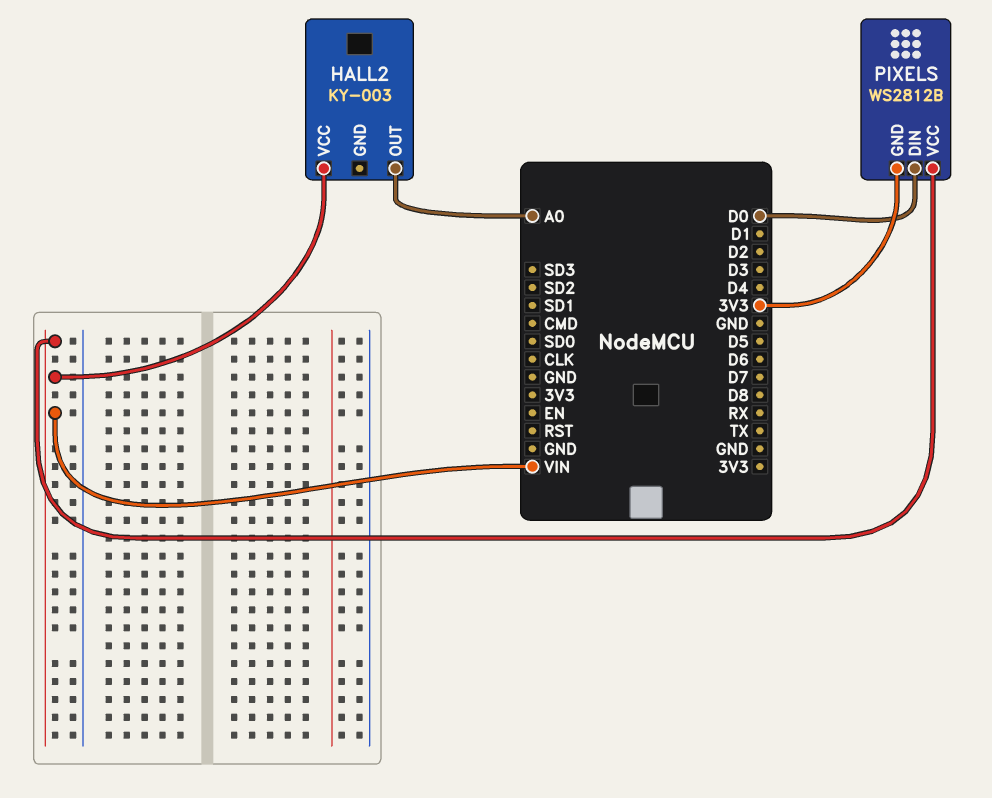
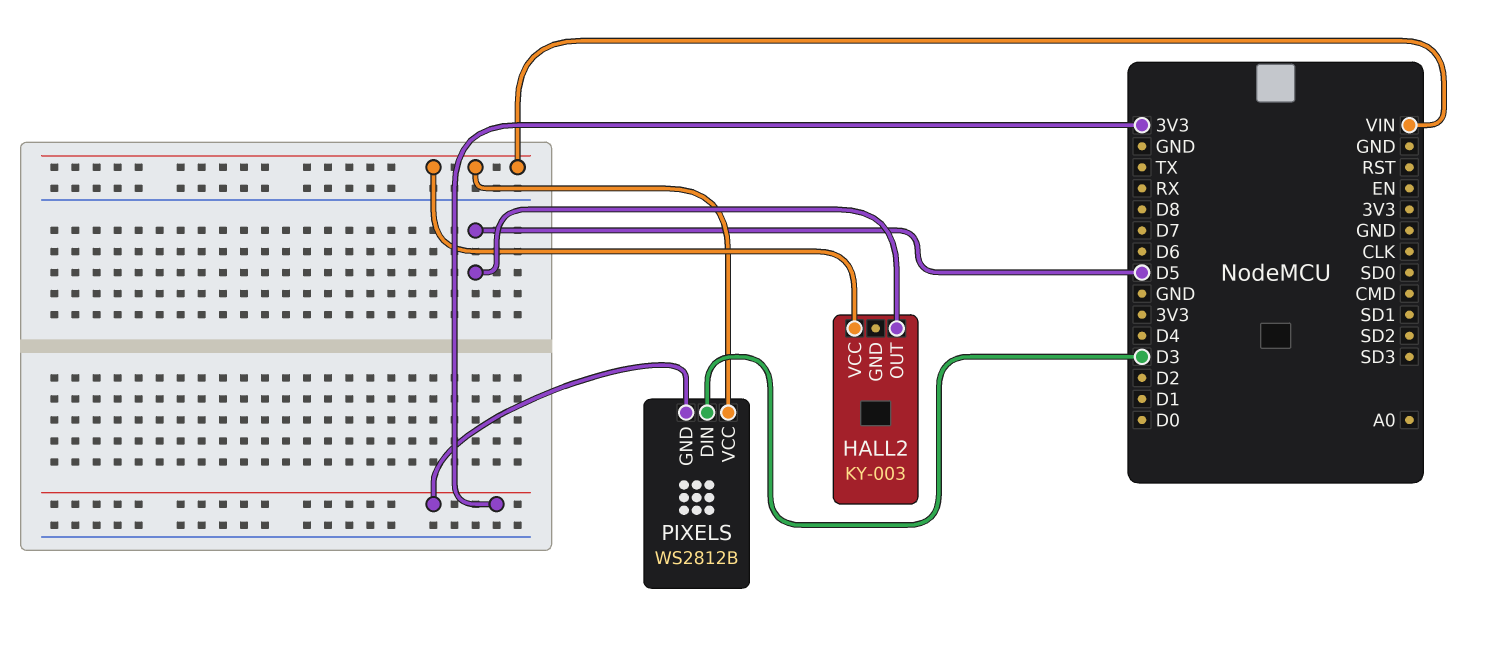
HALL2 pin OUT: A0 -> D5
PIXELS pin DIN: D0 -> D3

